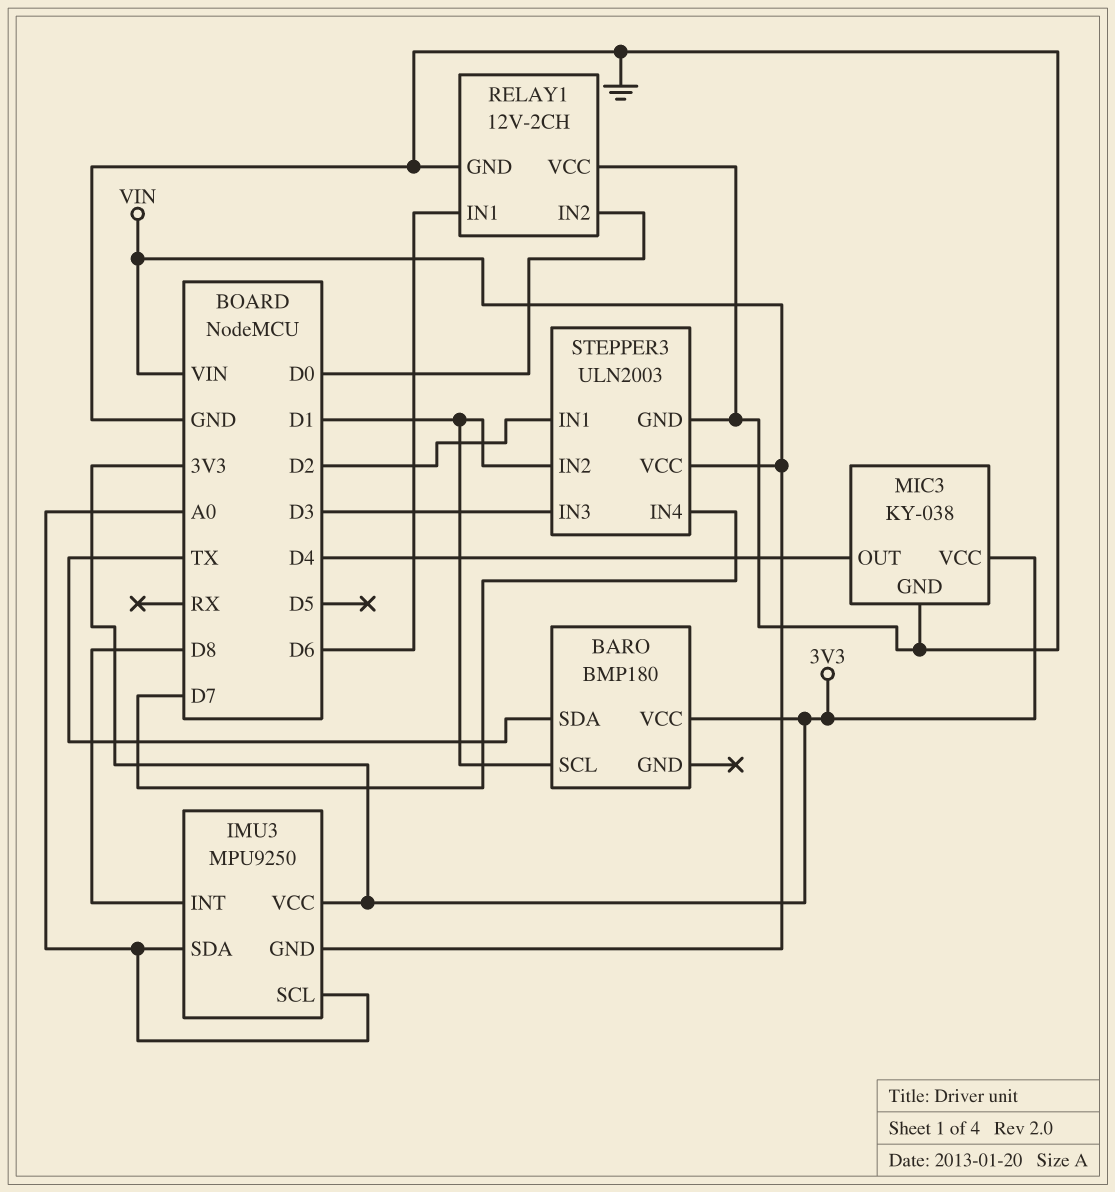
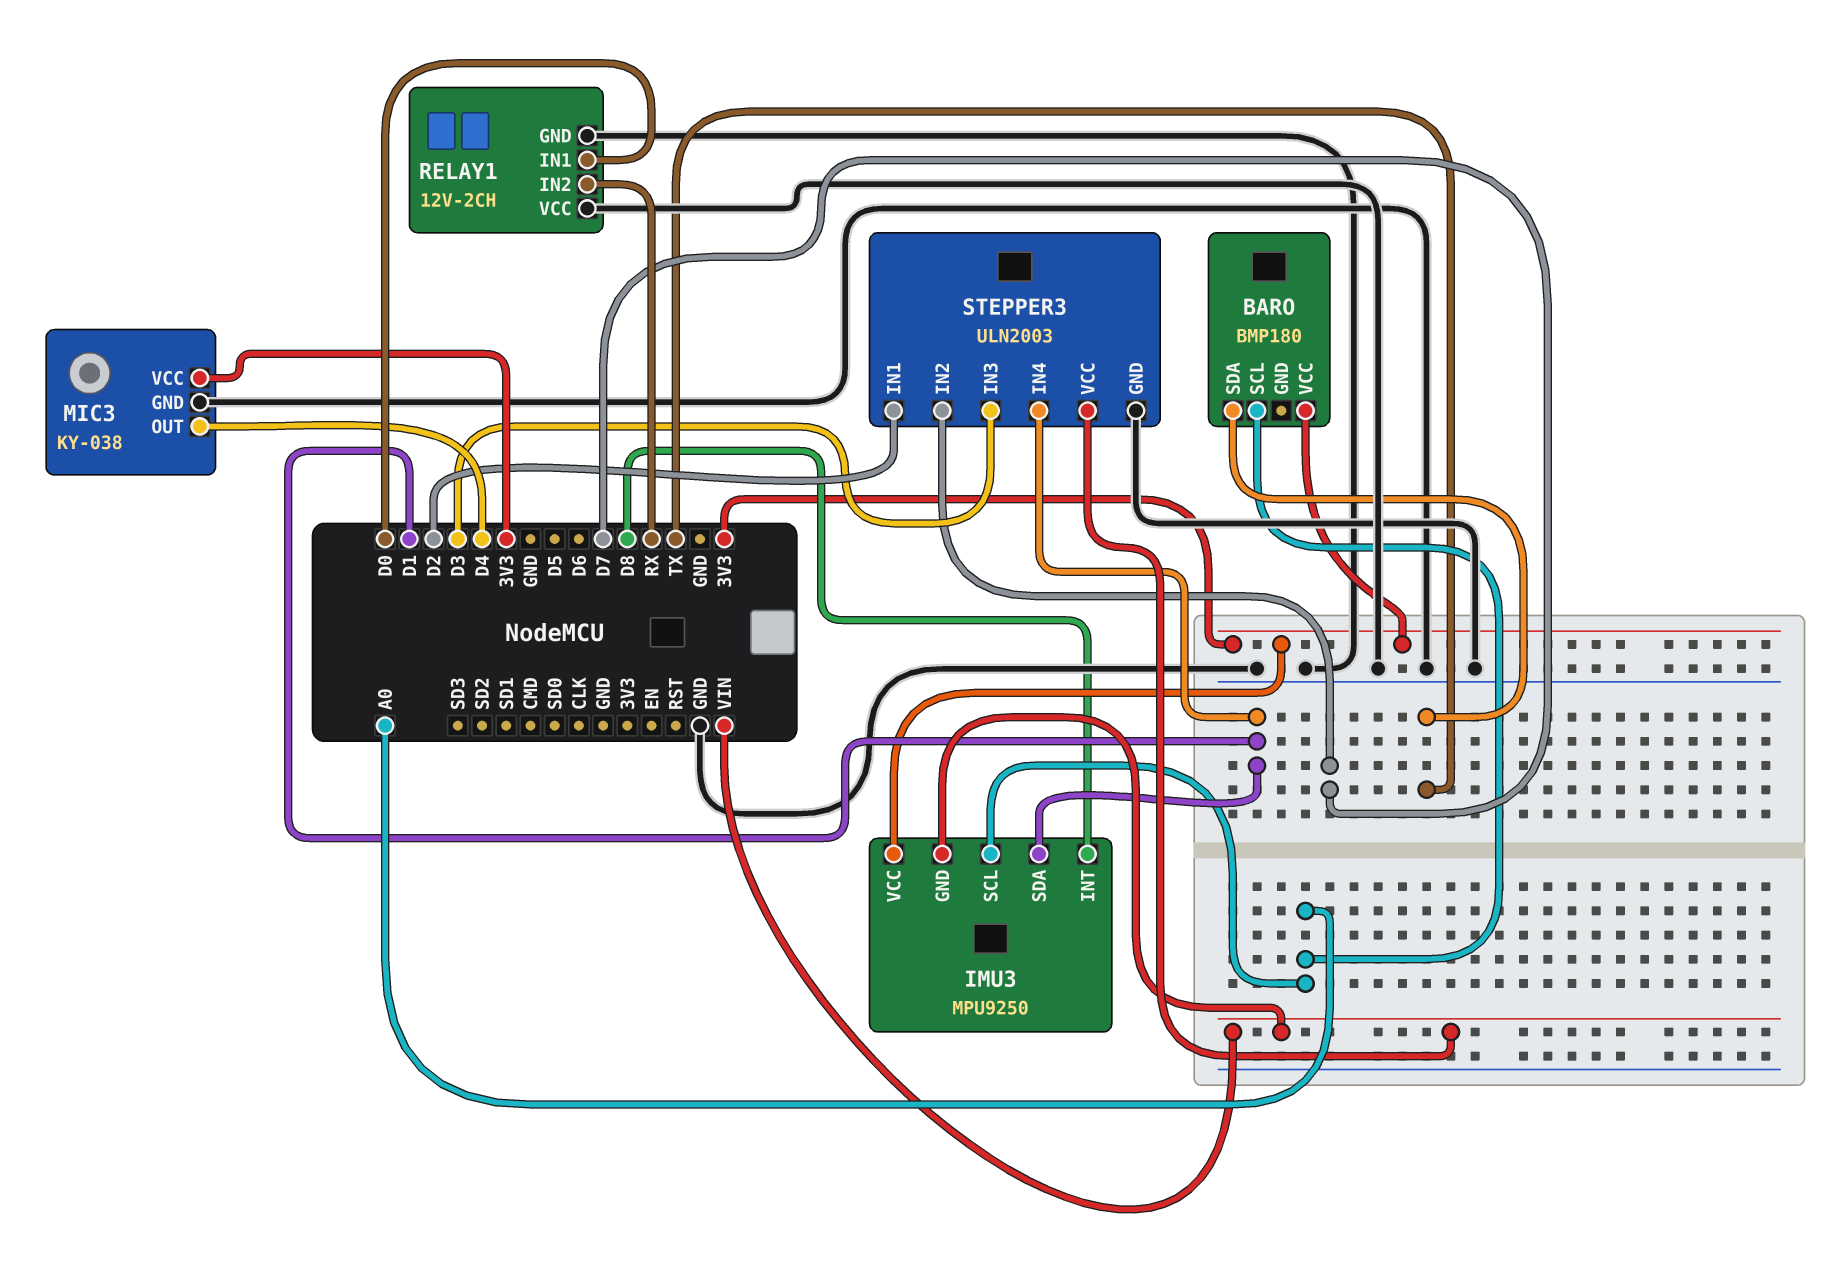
BARO pin SCL: D1 -> A0
IMU3 pin SDA: A0 -> D1
RELAY1 pin IN1: D6 -> D0
RELAY1 pin IN2: D0 -> RX
STEPPER3 pin IN2: D1 -> D7
STEPPER3 pin IN4: D7 -> D1

